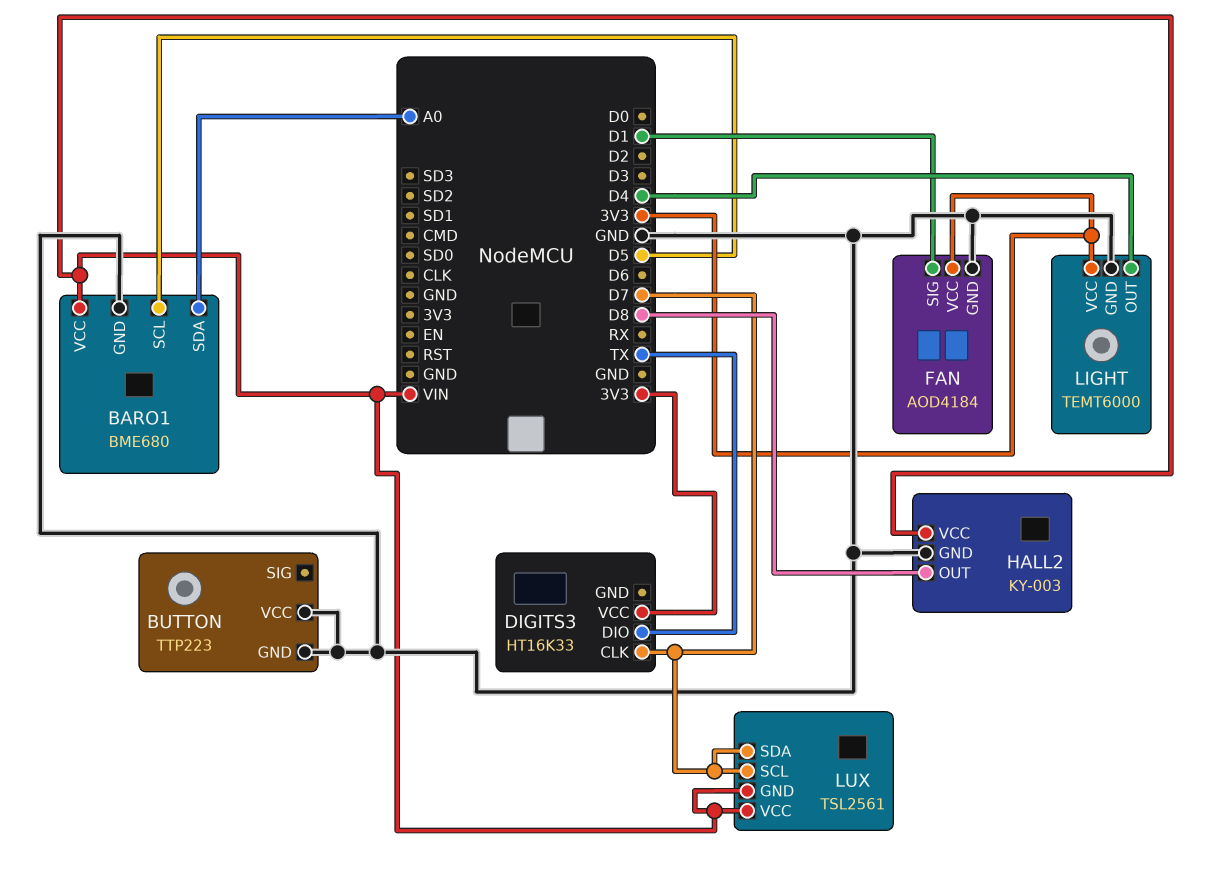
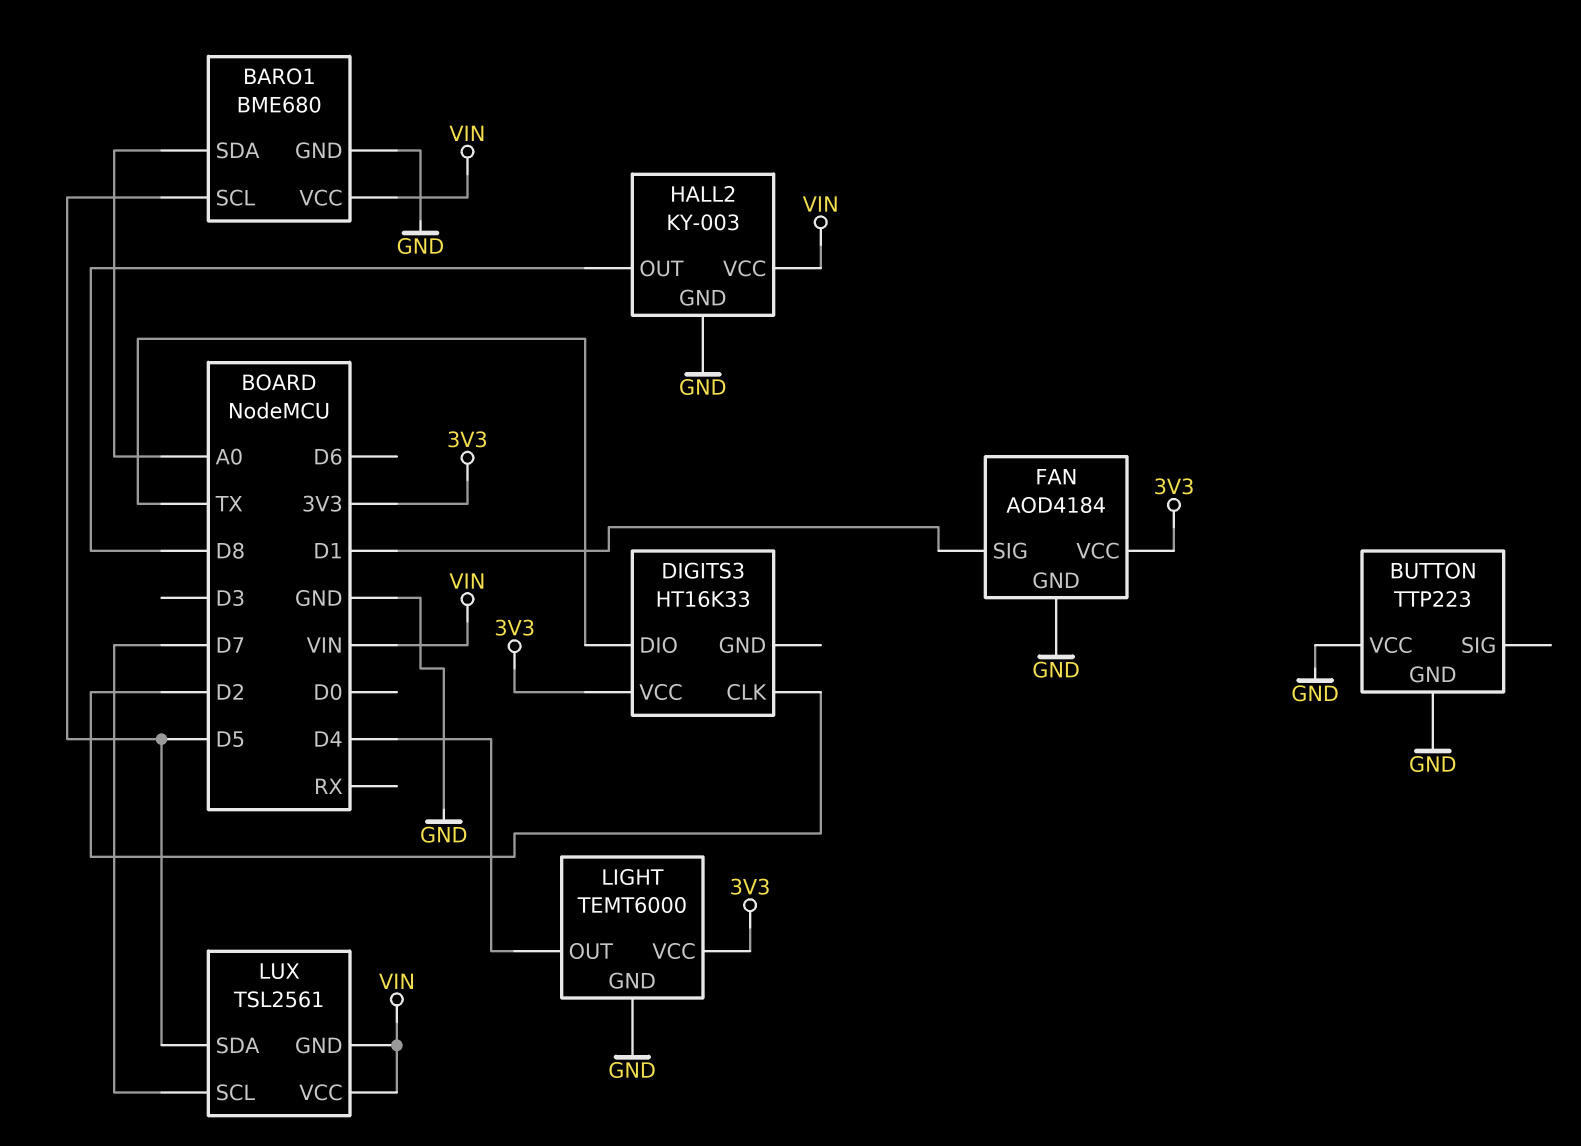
DIGITS3 pin CLK: D7 -> D2
LUX pin SDA: D7 -> D5

